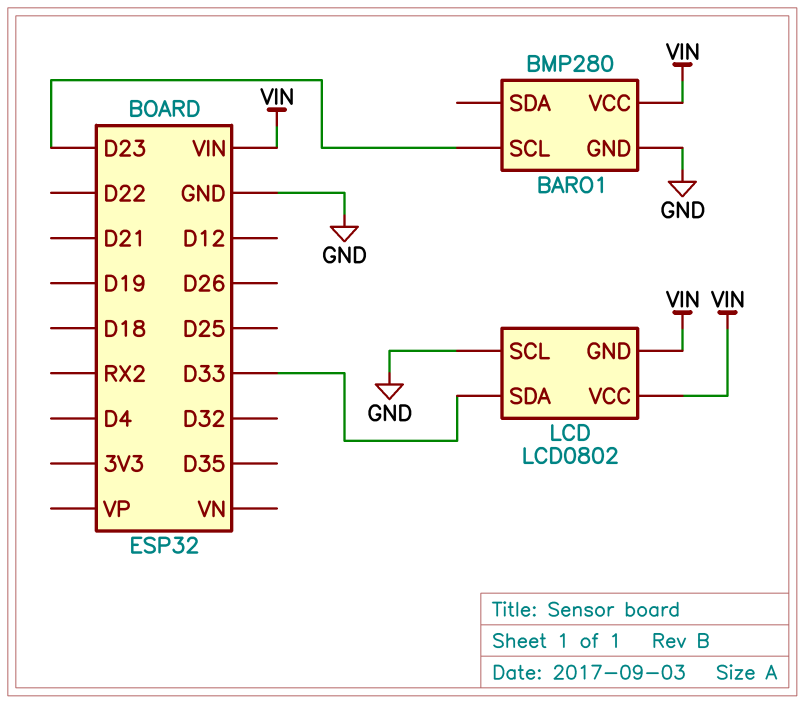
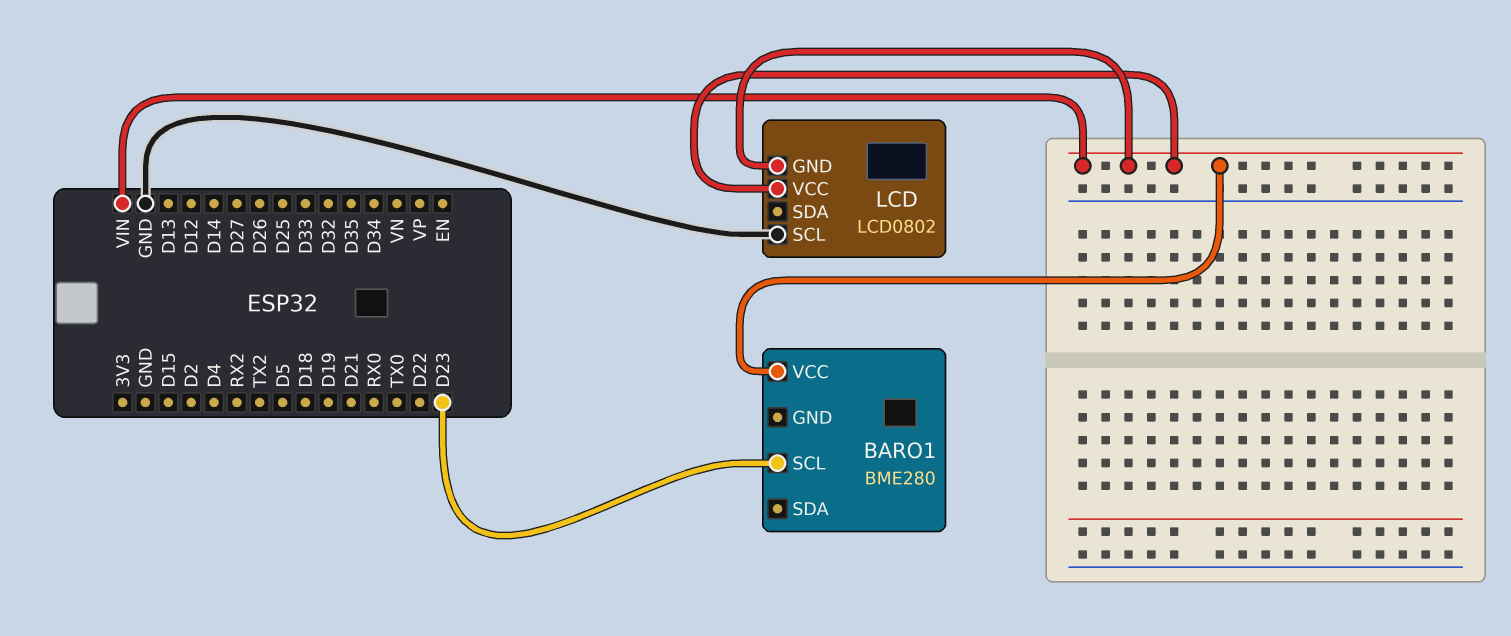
BARO1: BMP280 -> BME280
BARO1 pin GND: GND -> none
LCD pin SDA: D33 -> none

